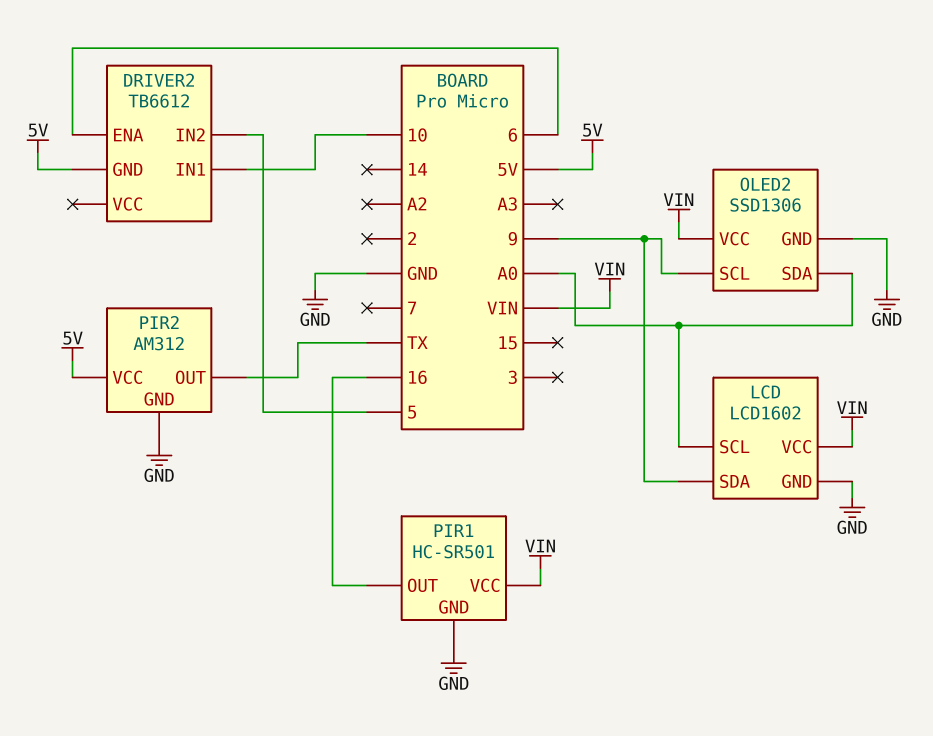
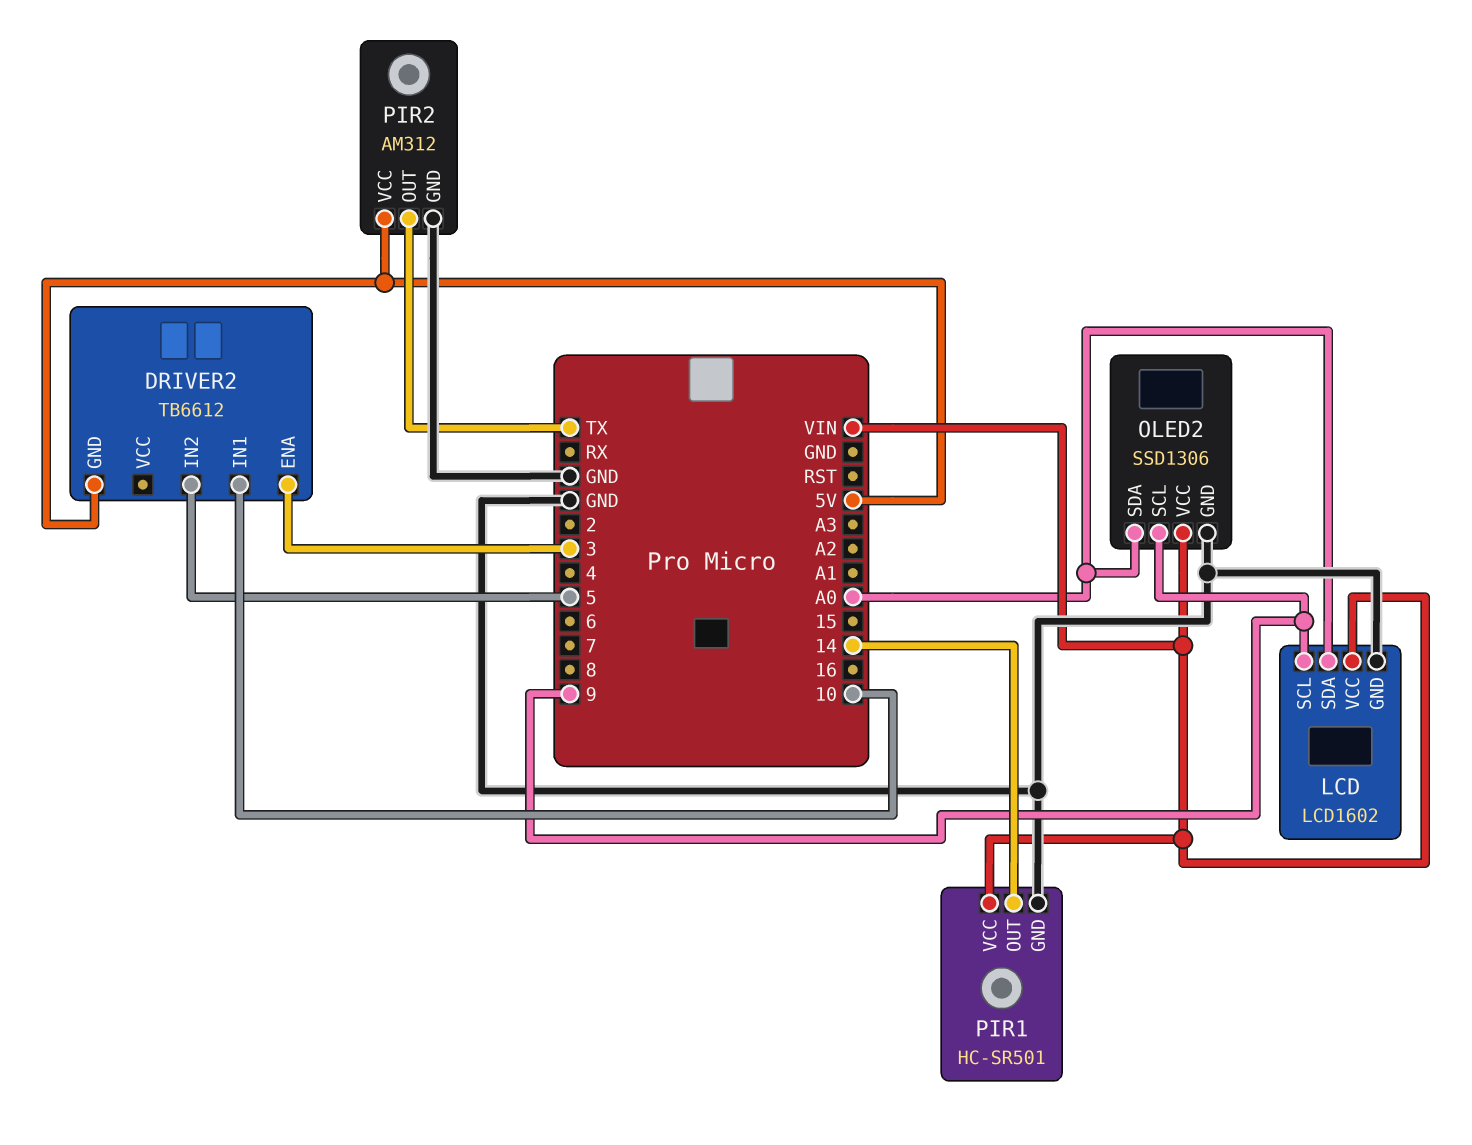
DRIVER2 pin ENA: 6 -> 3
LCD pin SCL: A0 -> 9
LCD pin SDA: 9 -> A0
PIR1 pin OUT: 16 -> 14

